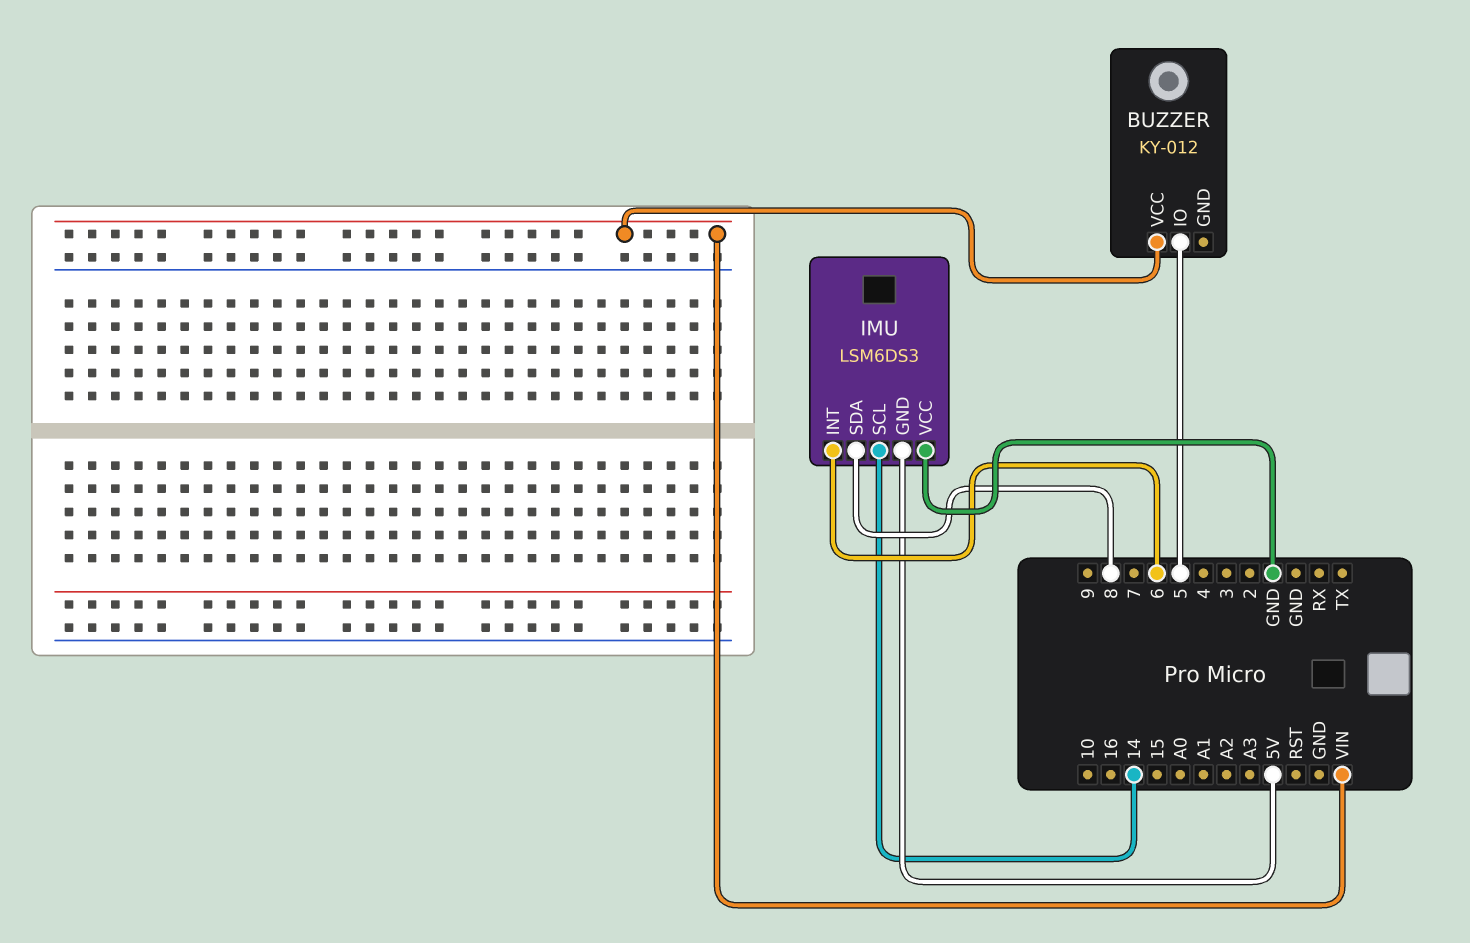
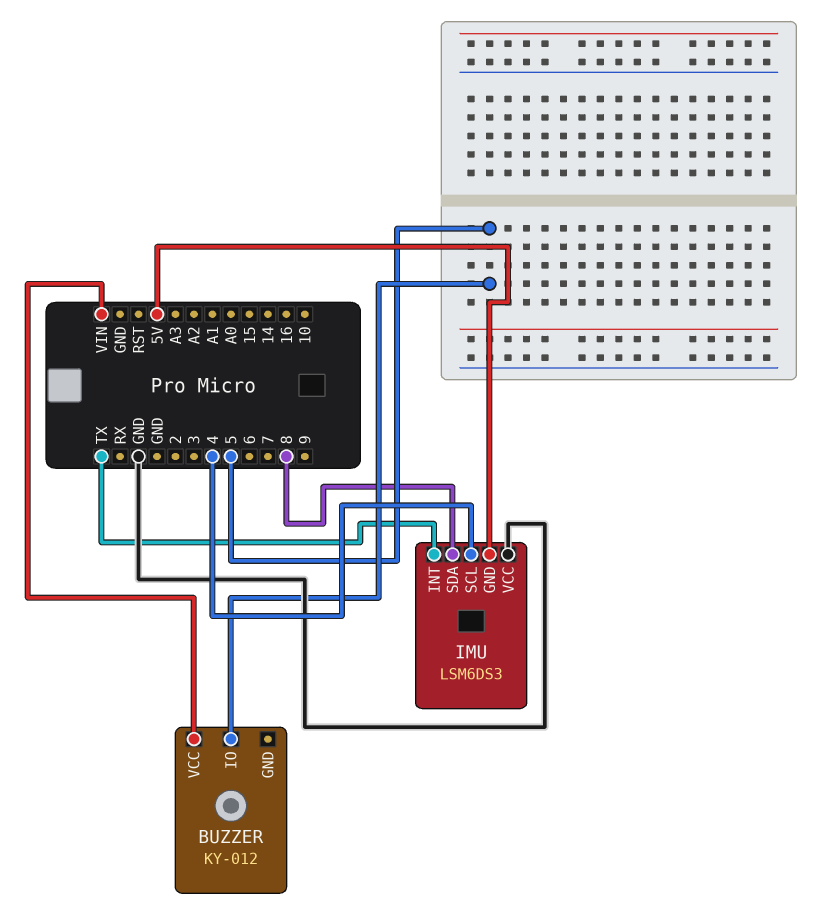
IMU pin INT: 6 -> TX
IMU pin SCL: 14 -> 4

